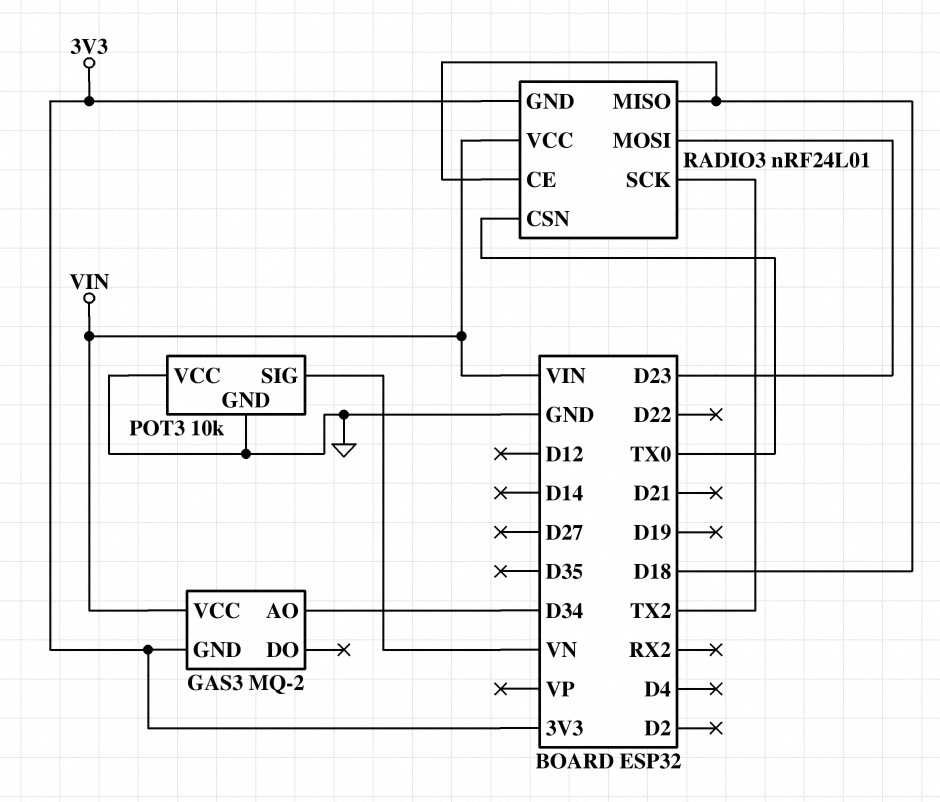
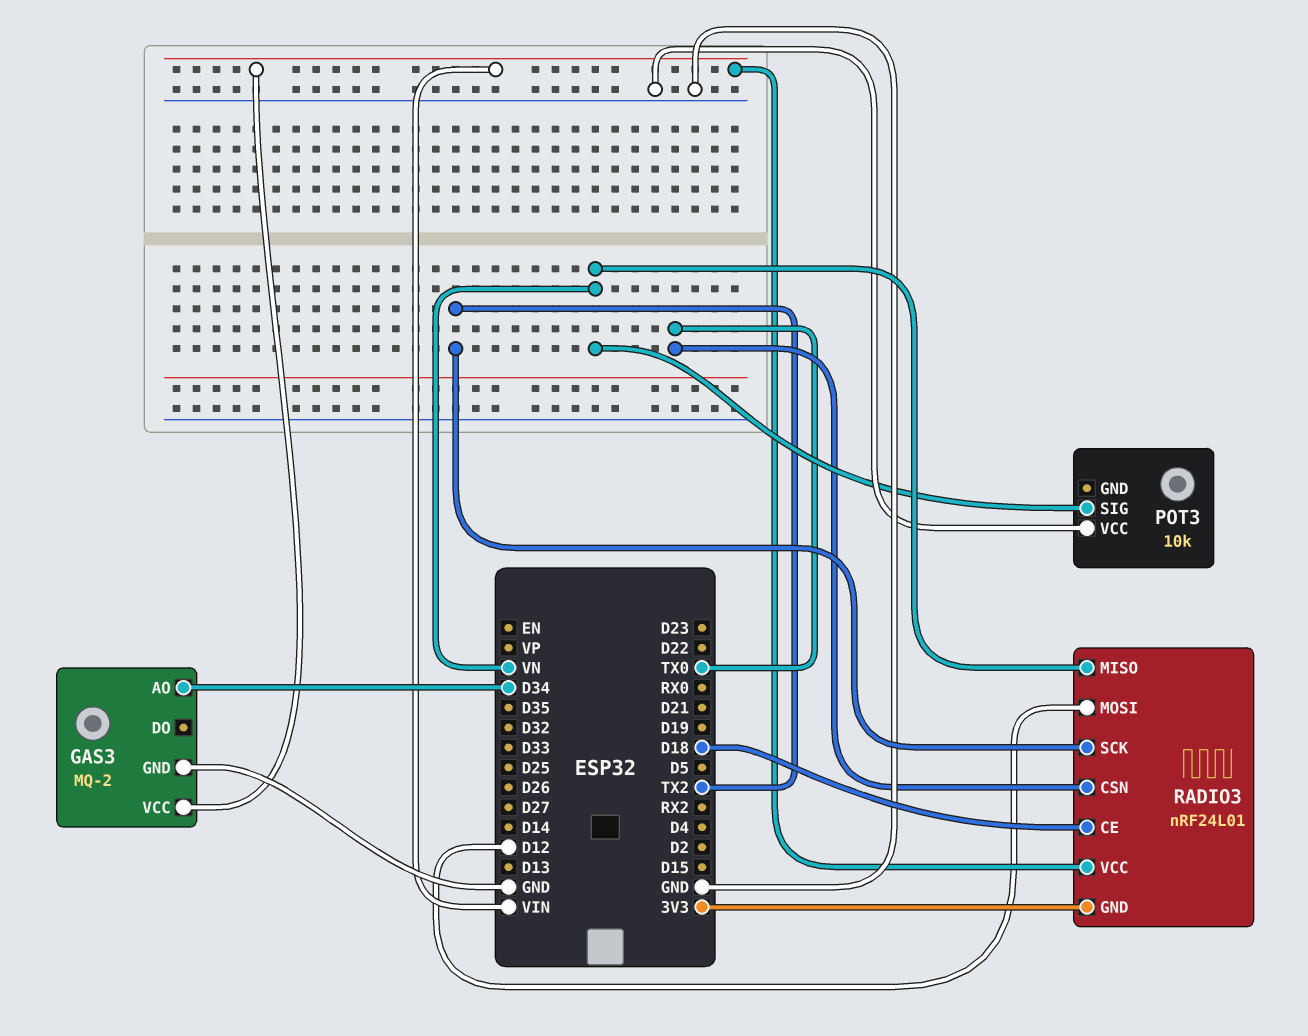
GAS3 pin GND: 3V3 -> GND
POT3 pin GND: GND -> none
RADIO3 pin MISO: D18 -> VN
RADIO3 pin MOSI: D23 -> D12

